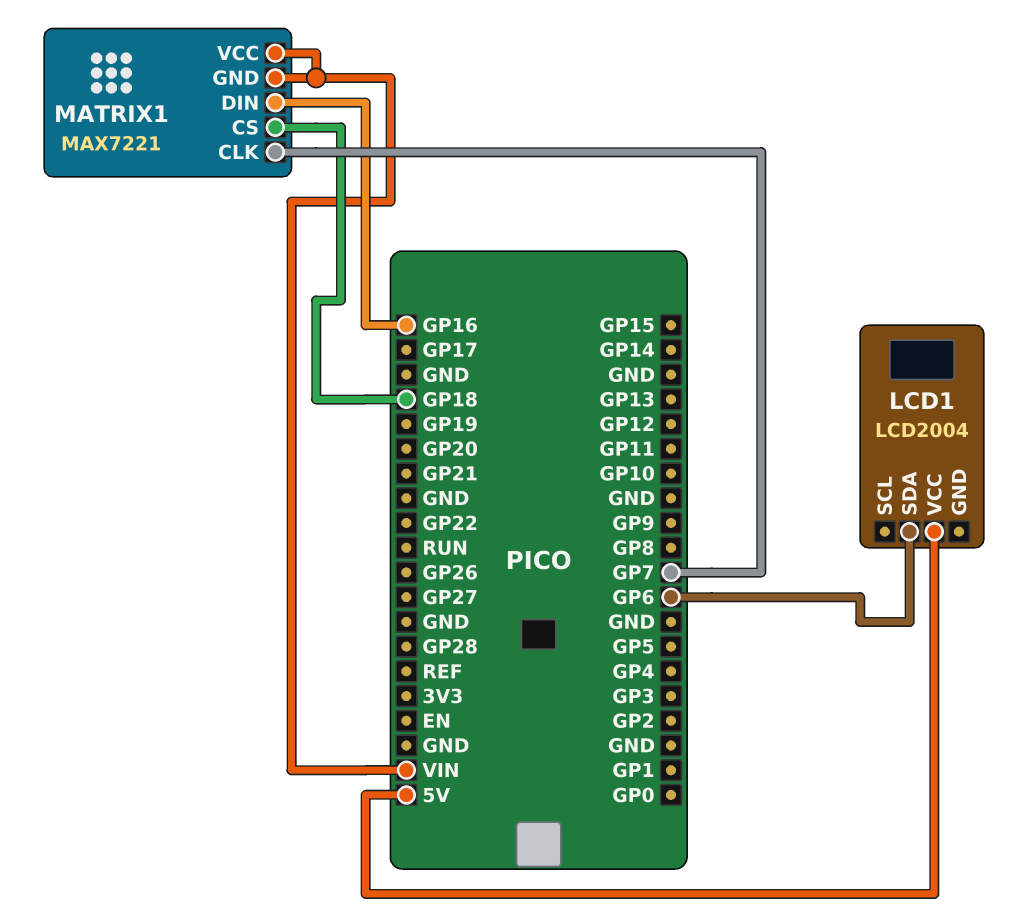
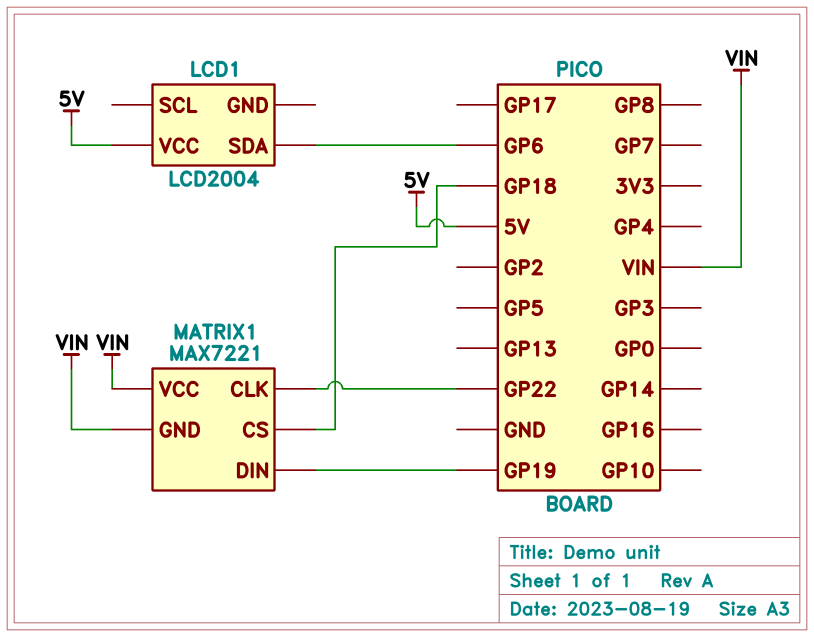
MATRIX1 pin CLK: GP7 -> GP22
MATRIX1 pin DIN: GP16 -> GP19

